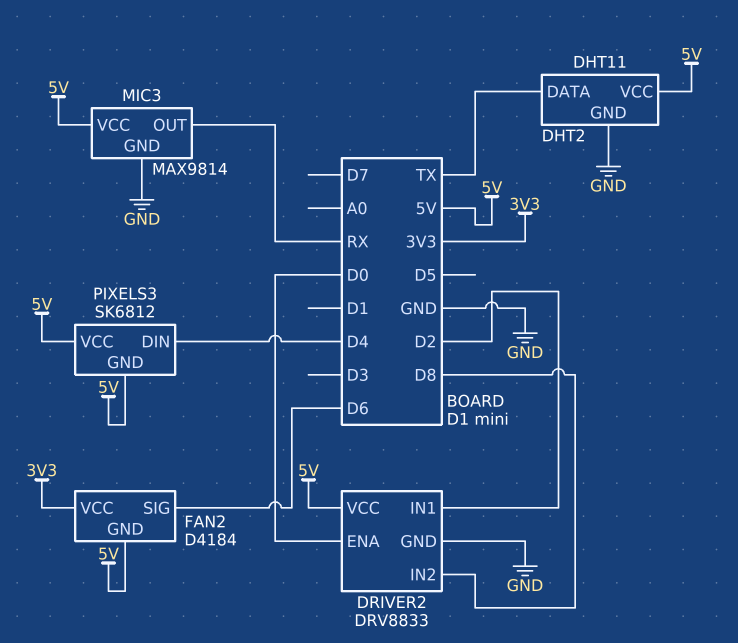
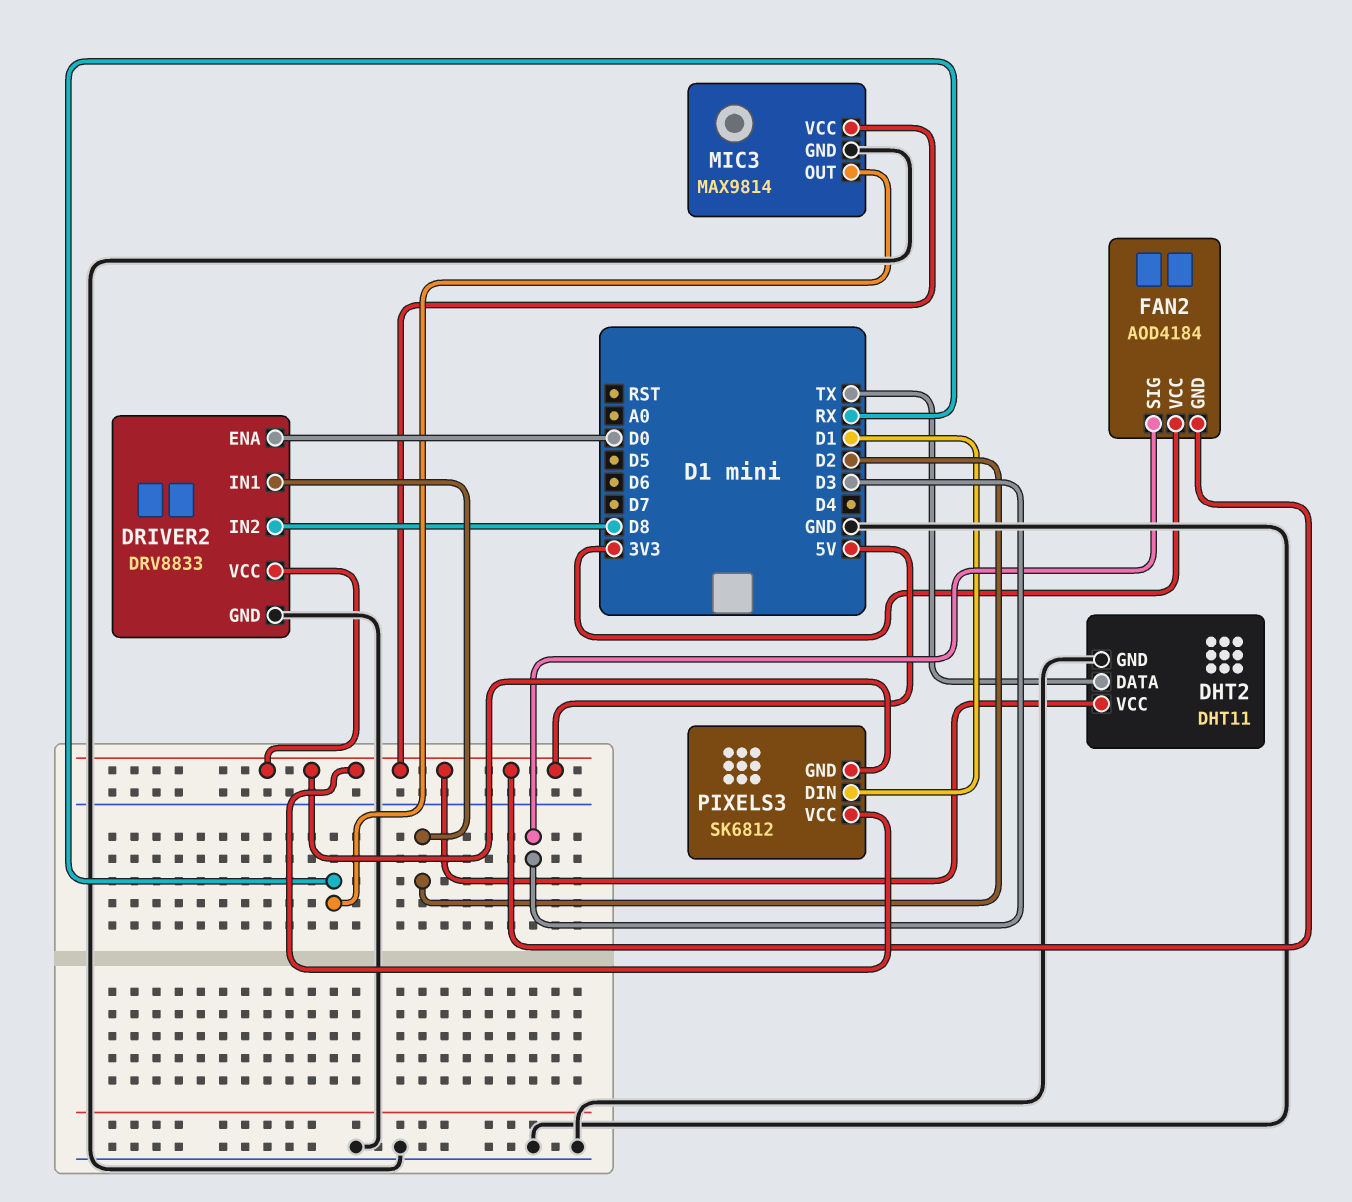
FAN2: D4184 -> AOD4184
FAN2 pin SIG: D6 -> D3
PIXELS3 pin DIN: D4 -> D1

